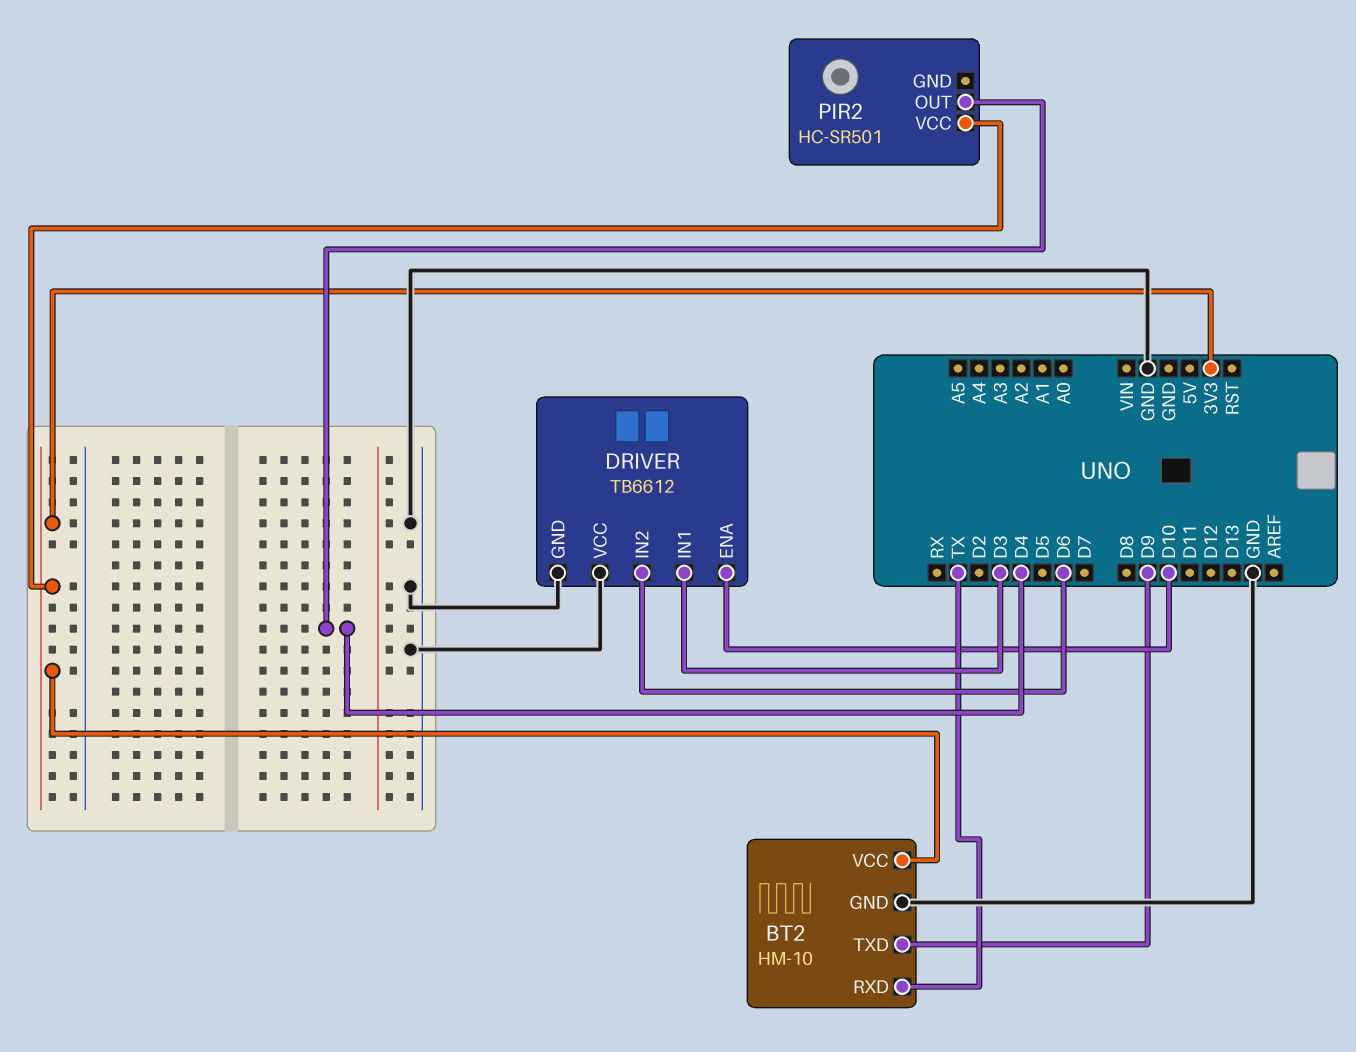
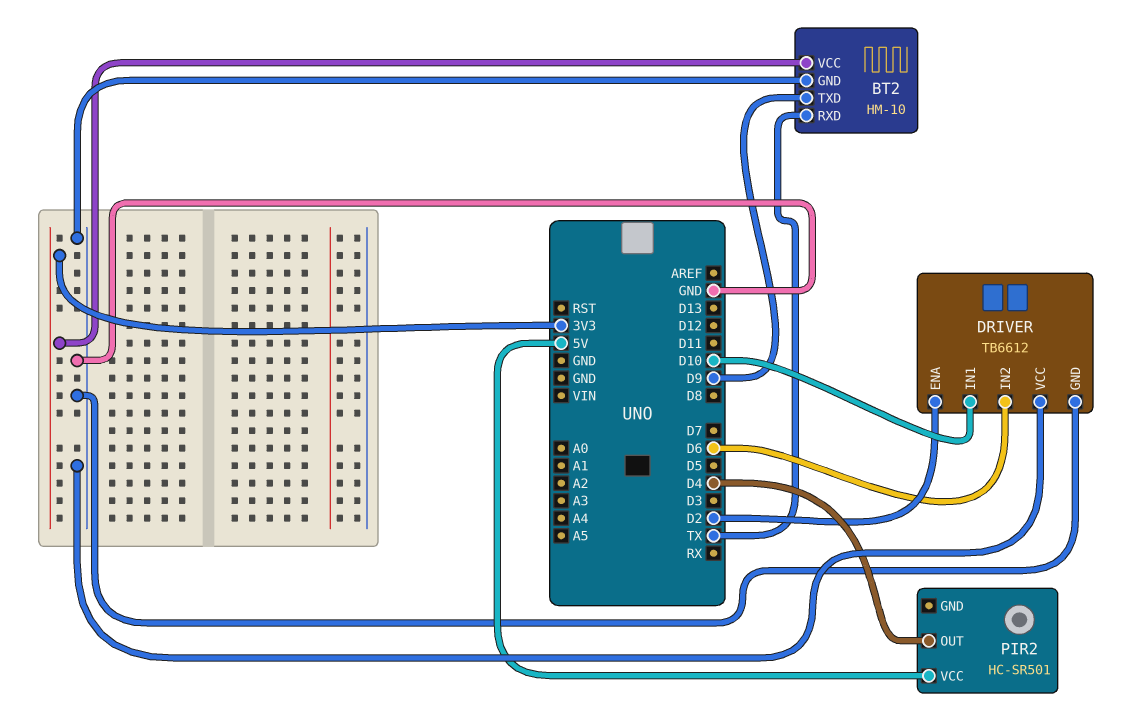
DRIVER pin ENA: D10 -> D2
DRIVER pin IN1: D3 -> D10
PIR2 pin VCC: 3V3 -> 5V

